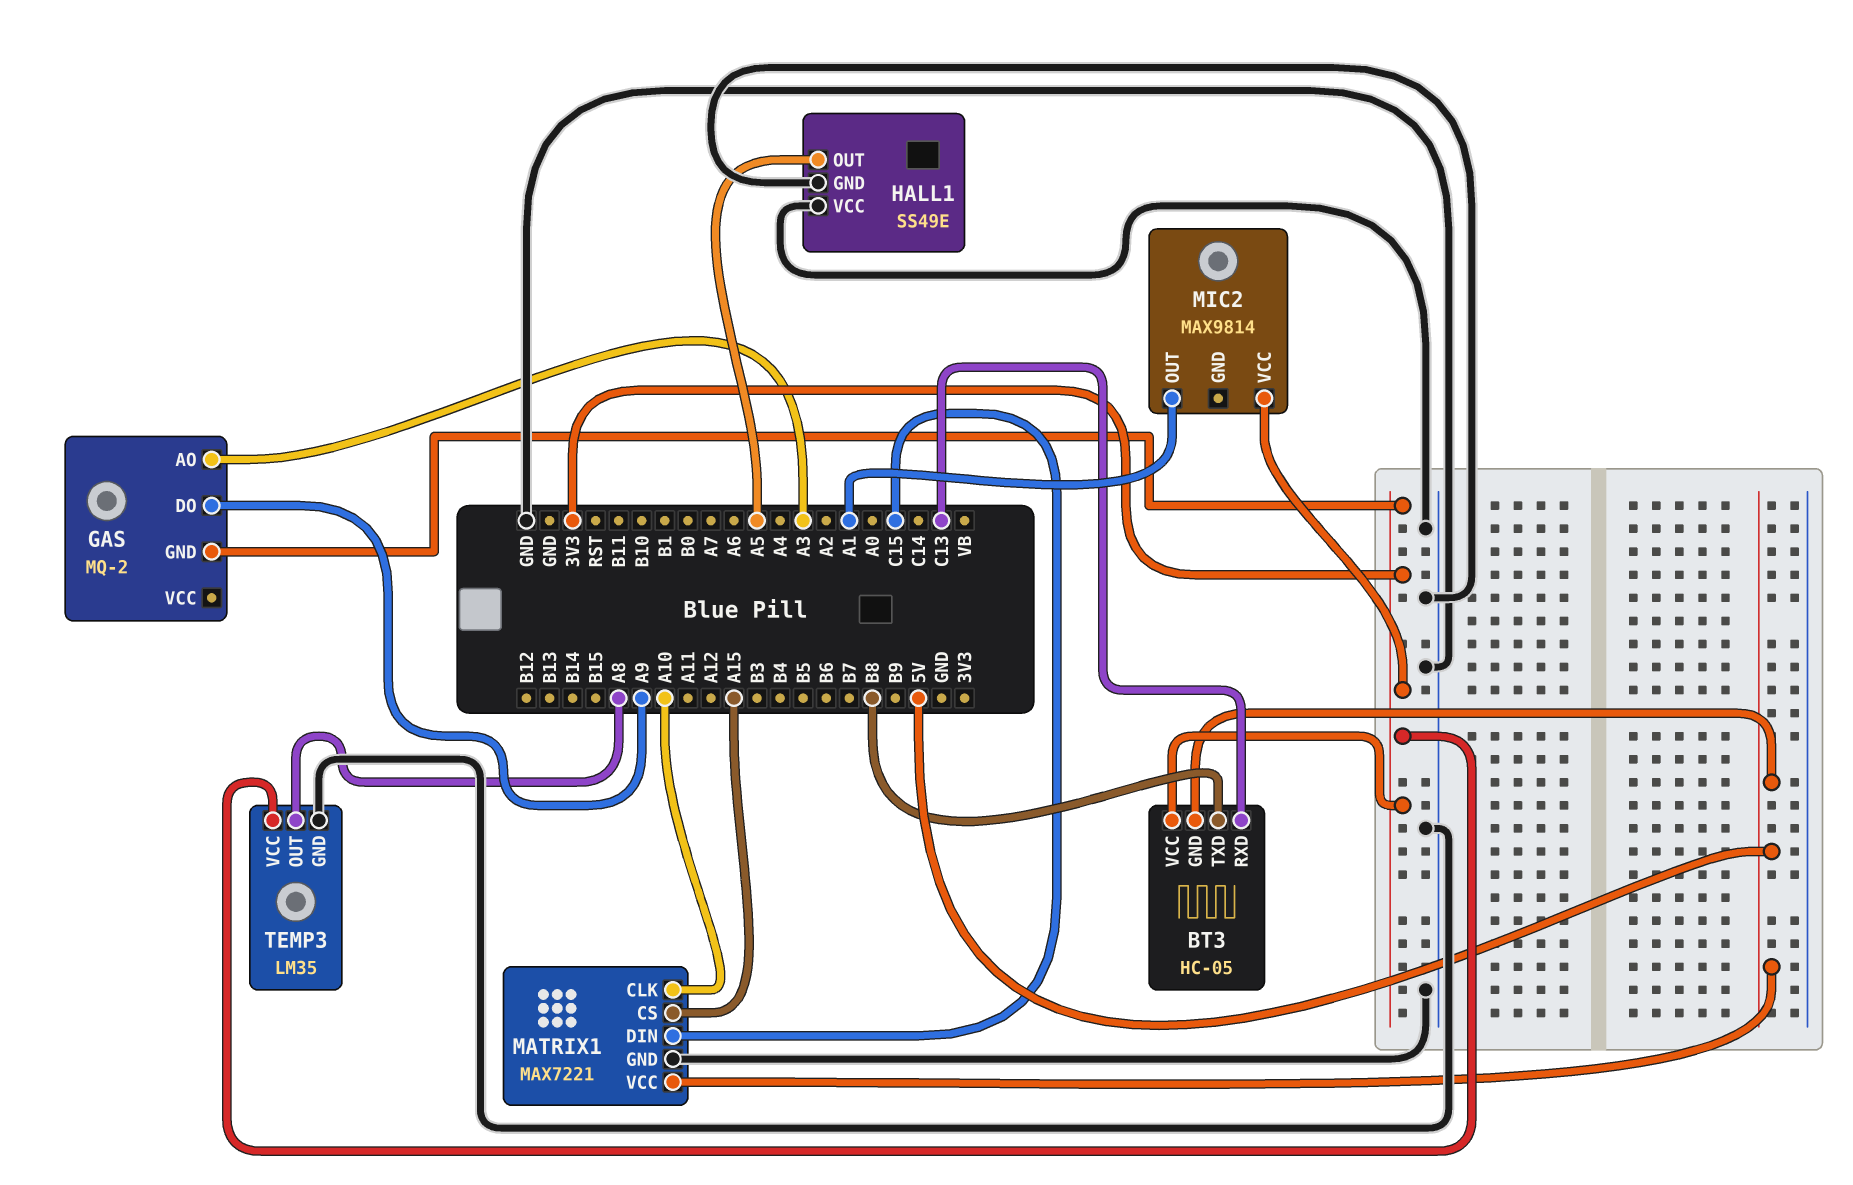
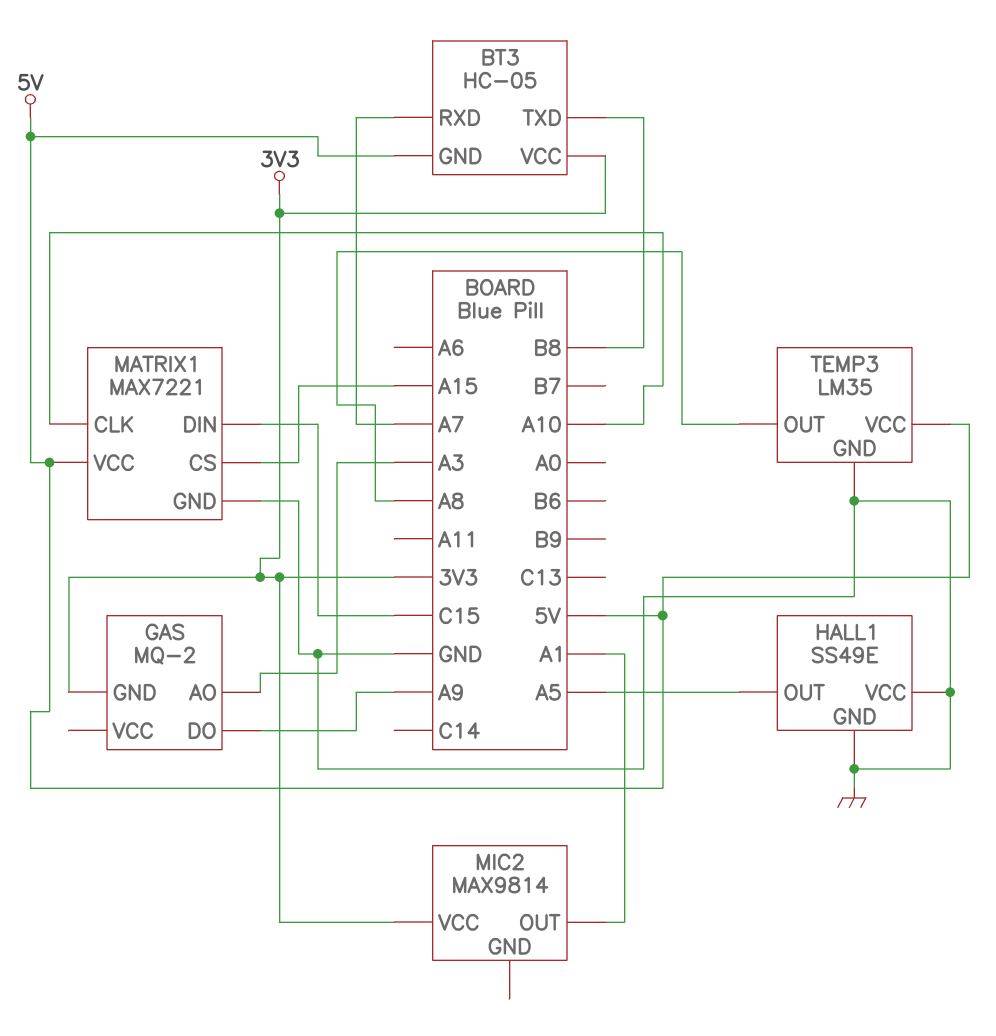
BT3 pin RXD: C13 -> A7
TEMP3 pin VCC: 3V3 -> 5V

